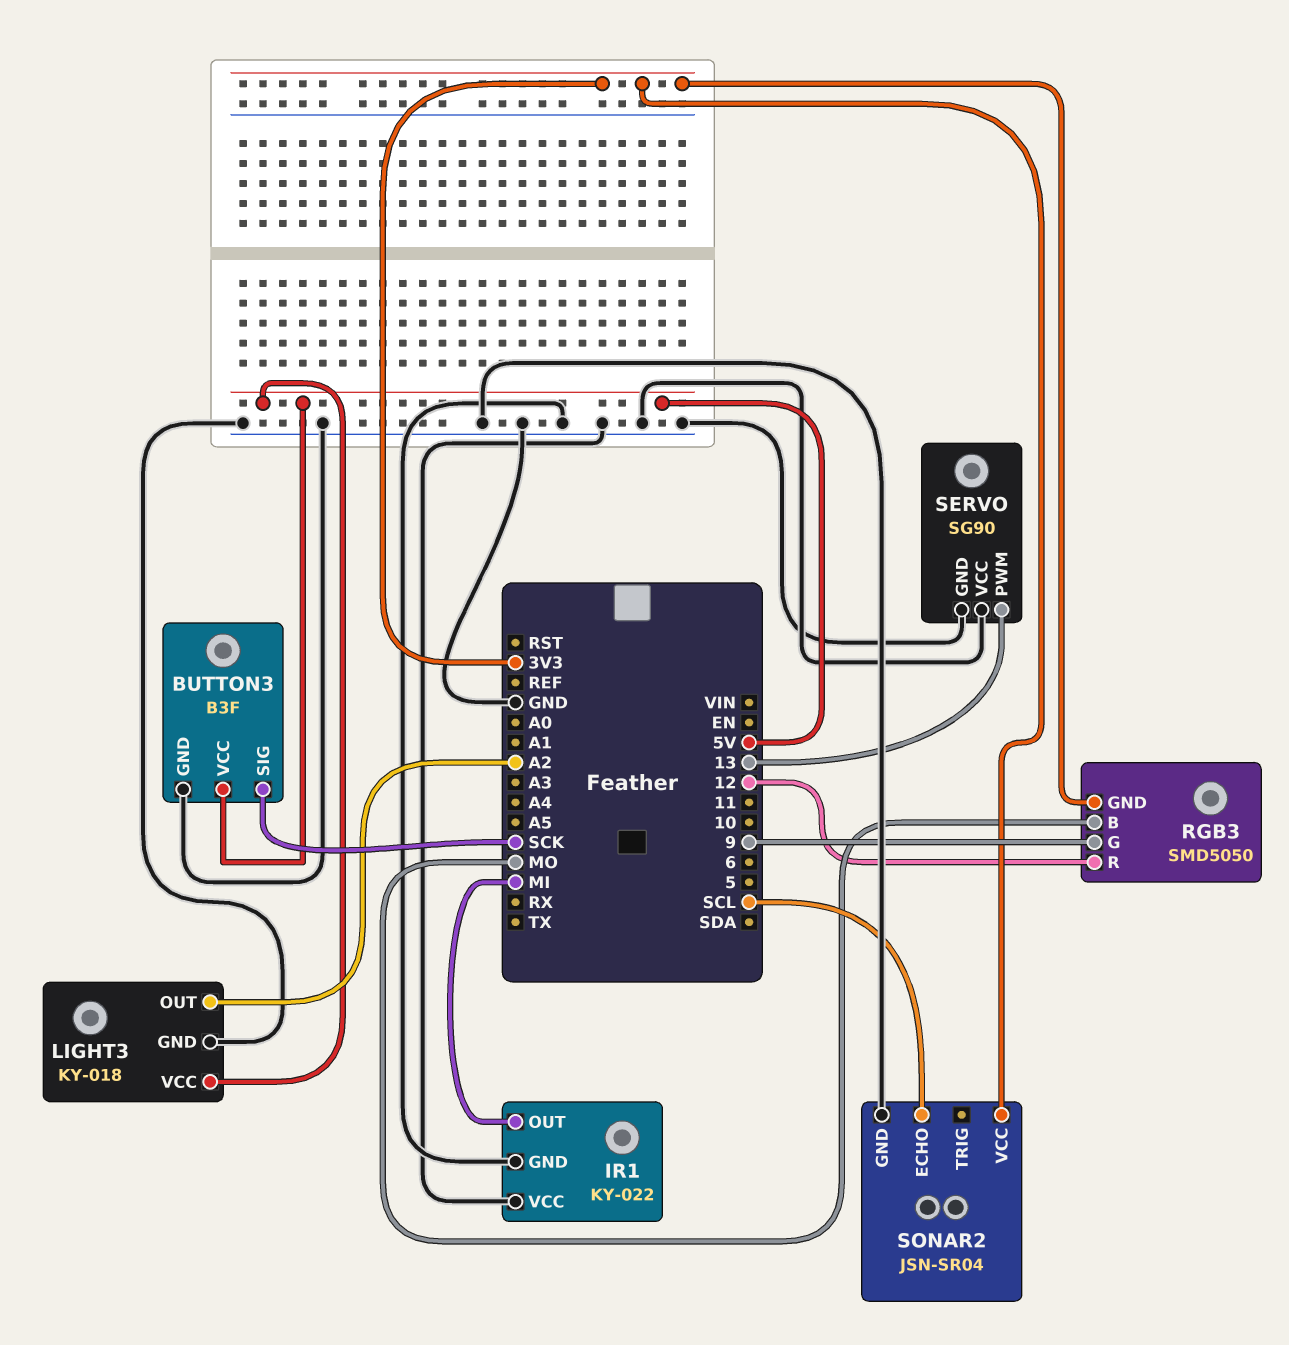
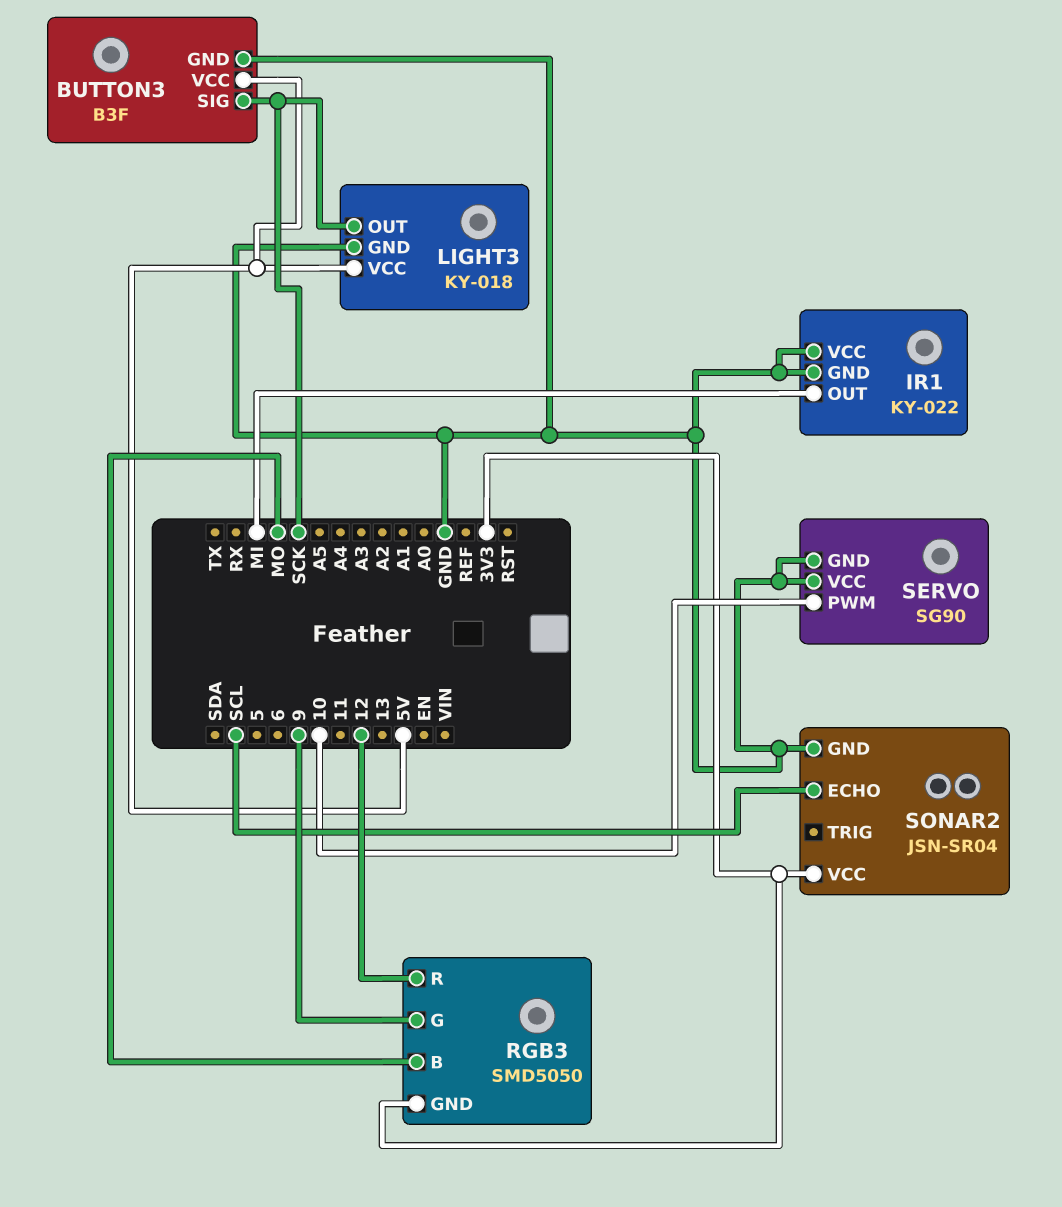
LIGHT3 pin OUT: A2 -> SCK
SERVO pin PWM: 13 -> 10

